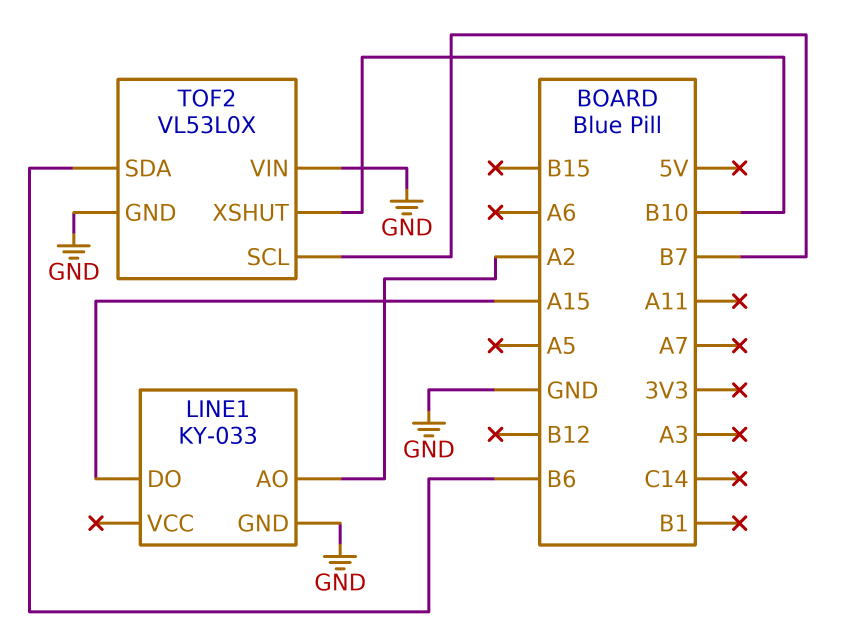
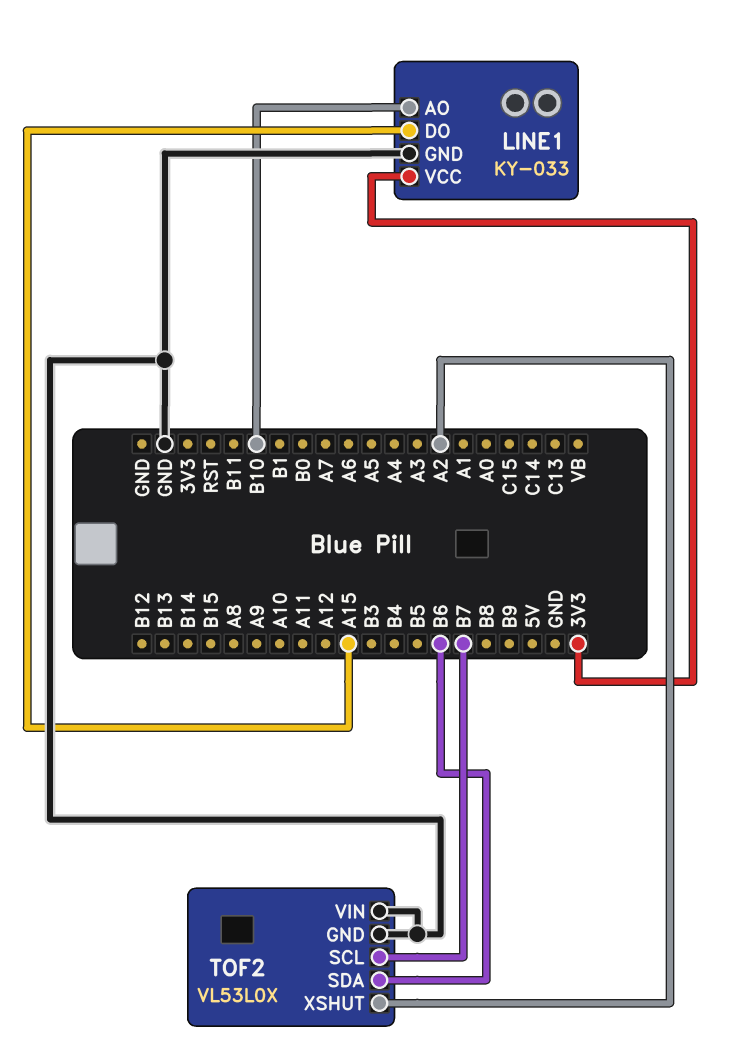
LINE1 pin AO: A2 -> B10
LINE1 pin VCC: none -> 3V3
TOF2 pin XSHUT: B10 -> A2

